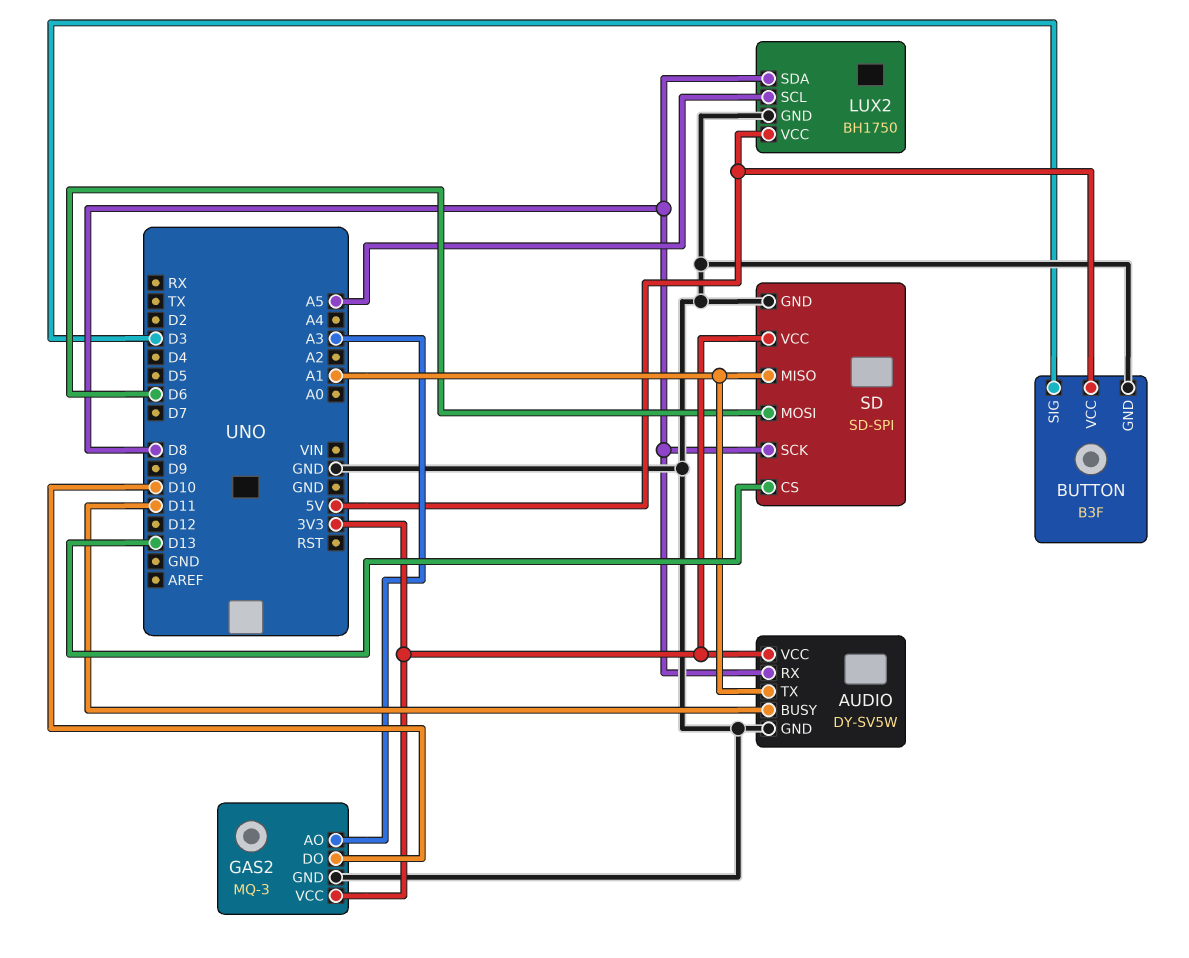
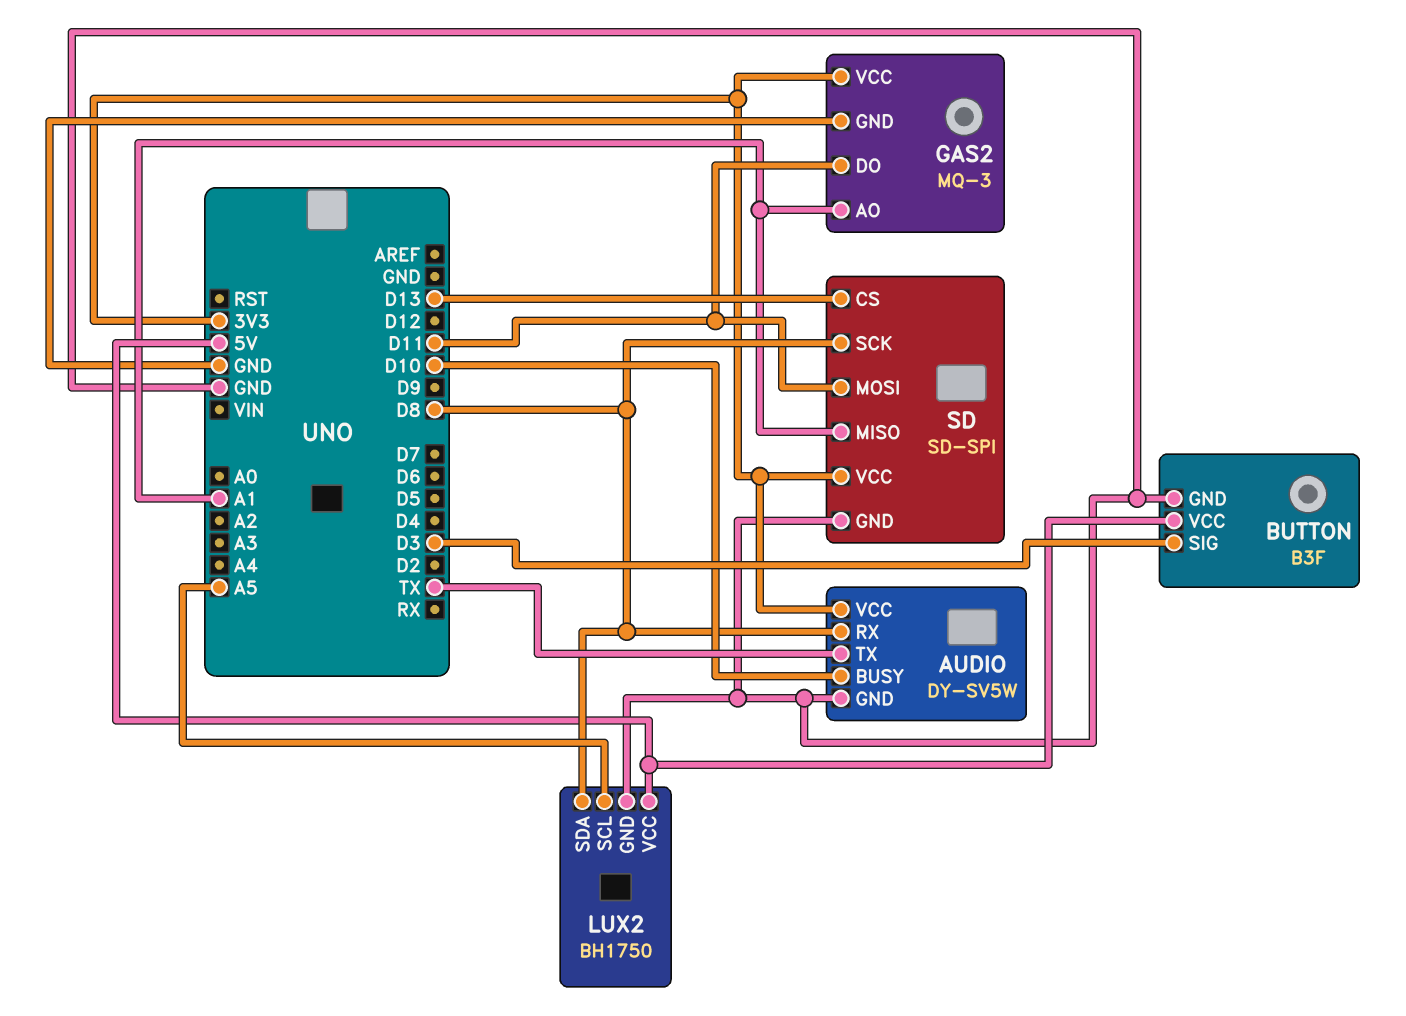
AUDIO pin BUSY: D11 -> D10
AUDIO pin TX: A1 -> TX
GAS2 pin AO: A3 -> A1
GAS2 pin DO: D10 -> D11
SD pin MOSI: D6 -> D11

